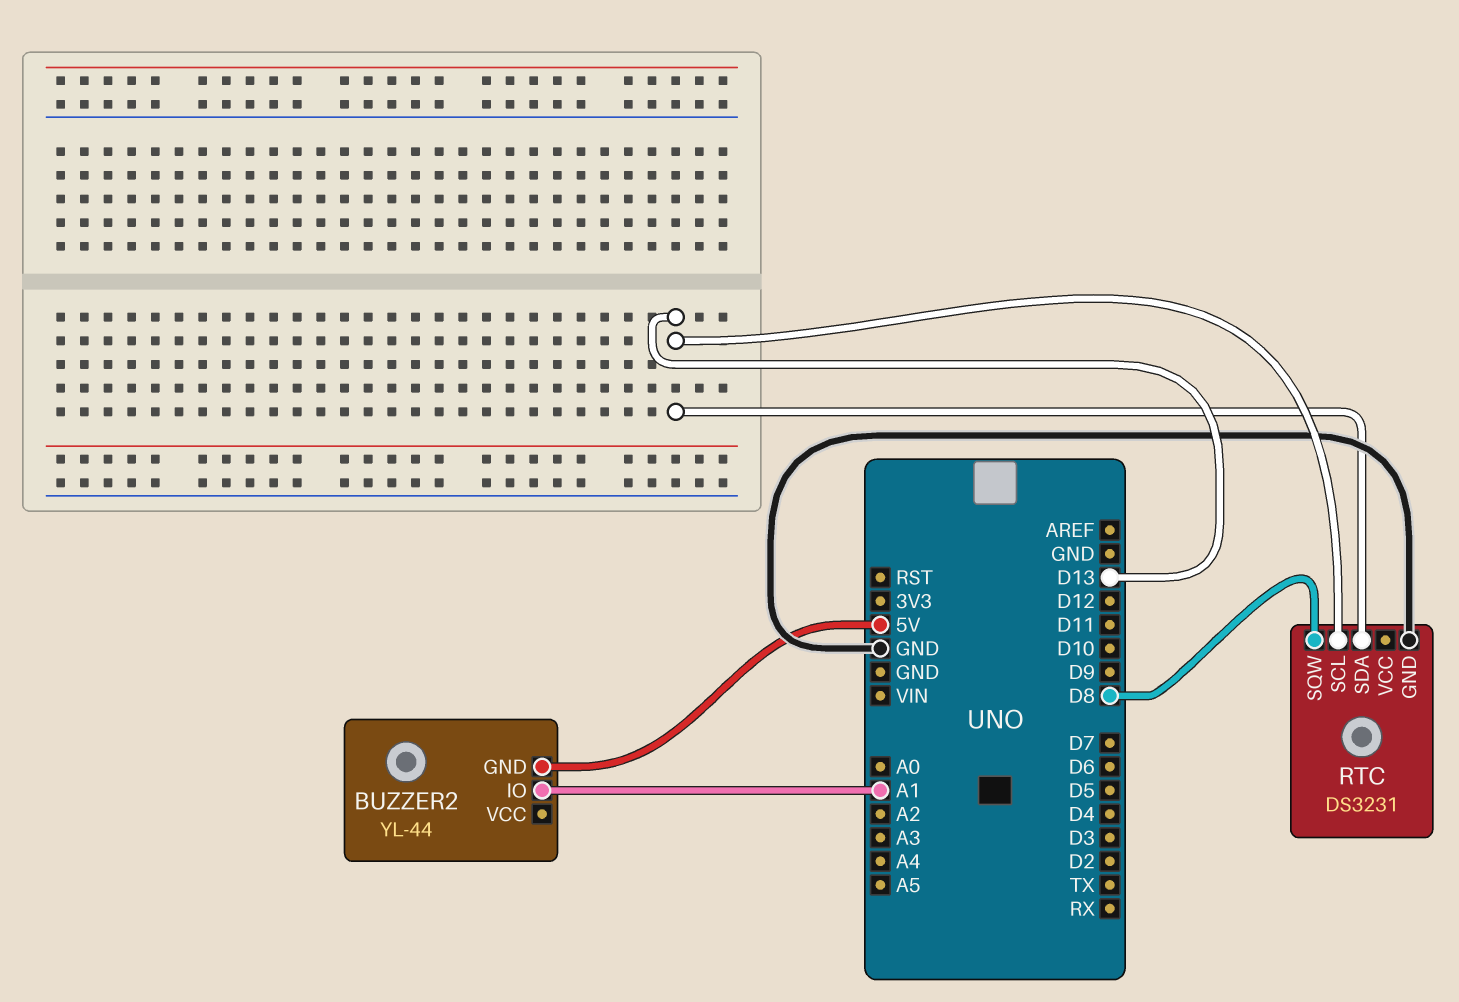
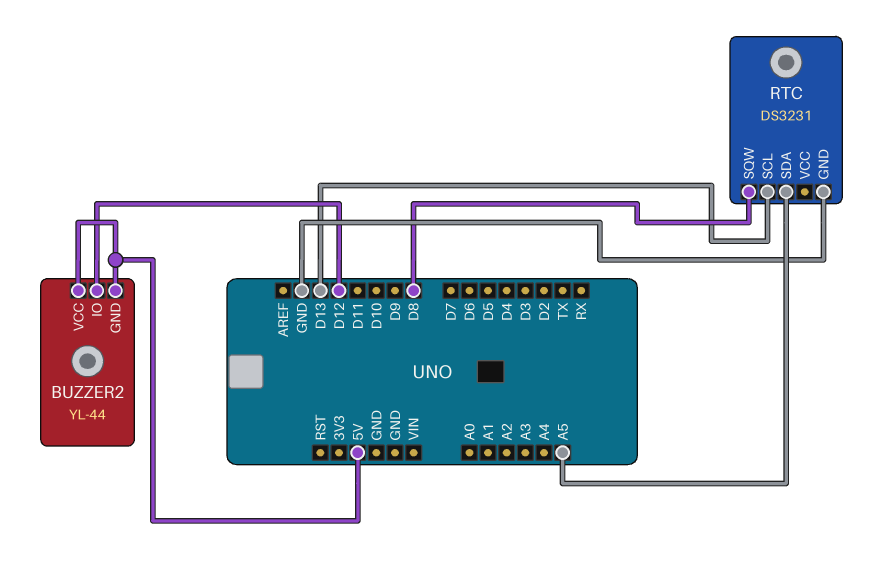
BUZZER2 pin IO: A1 -> D12
BUZZER2 pin VCC: none -> 5V
RTC pin SDA: D13 -> A5

